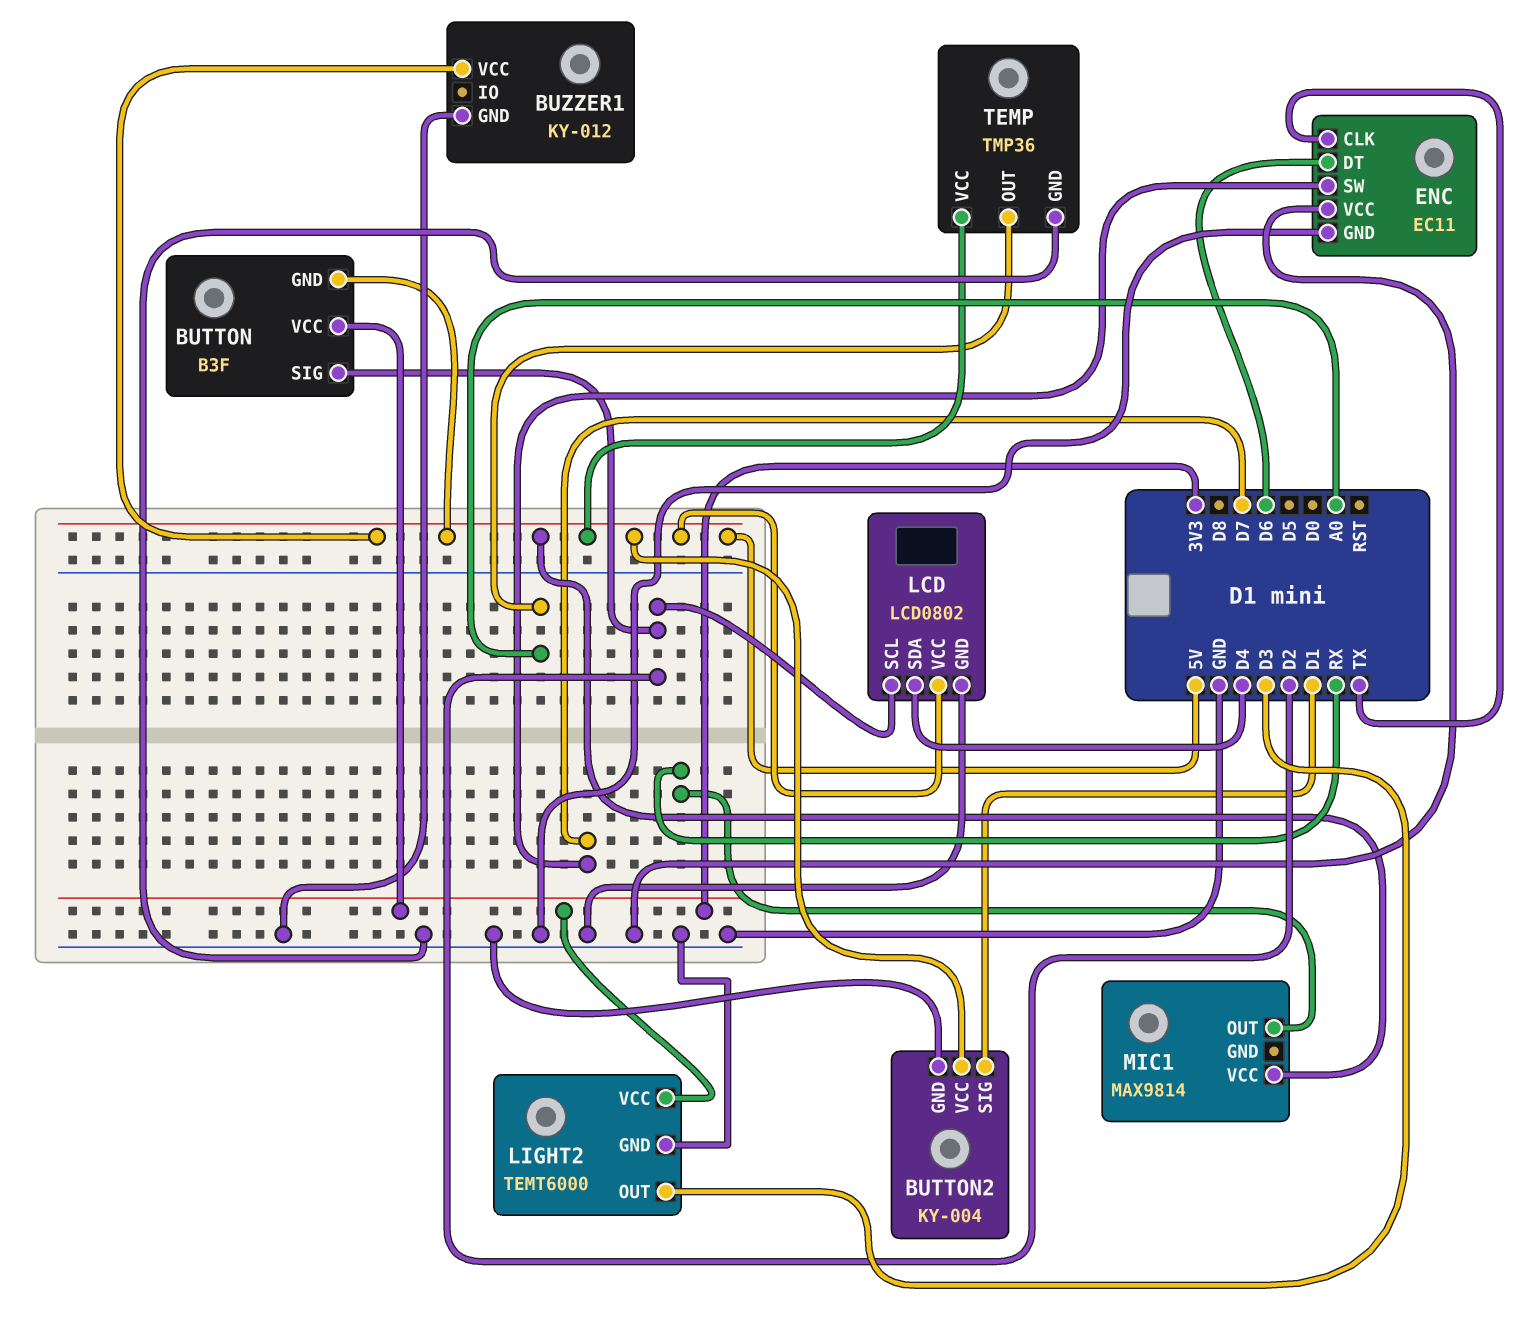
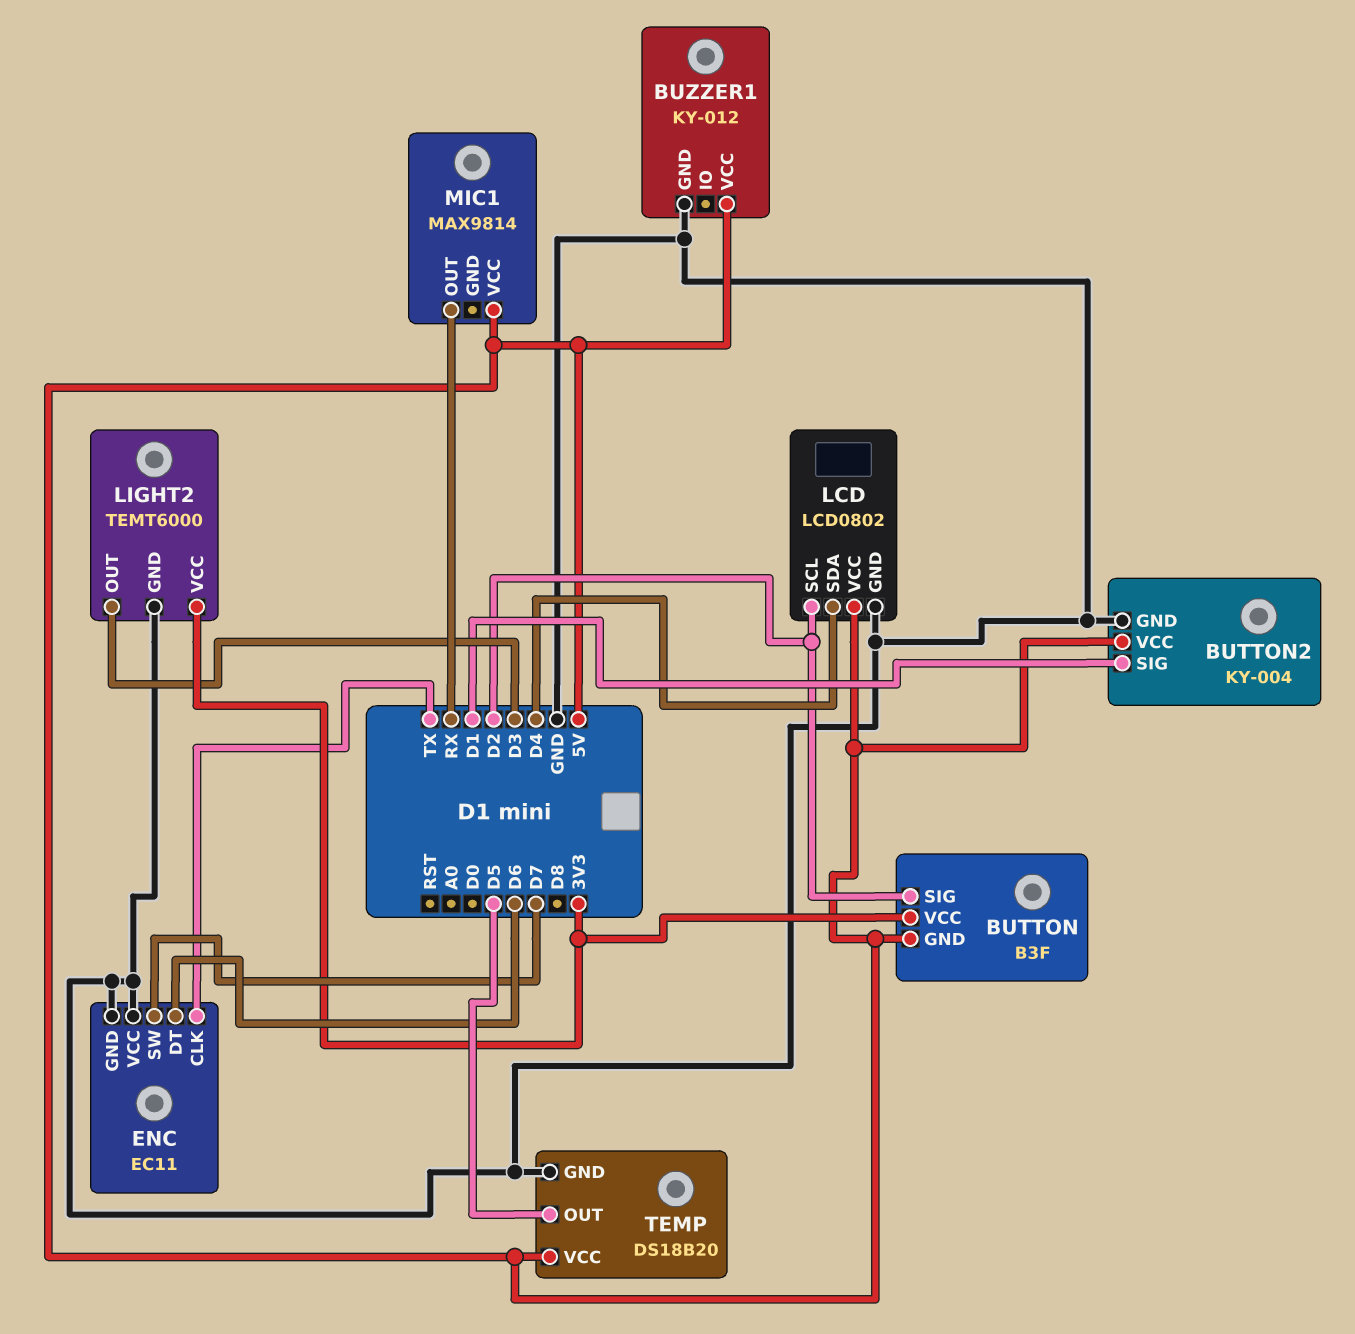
TEMP: TMP36 -> DS18B20
TEMP pin OUT: A0 -> D5

